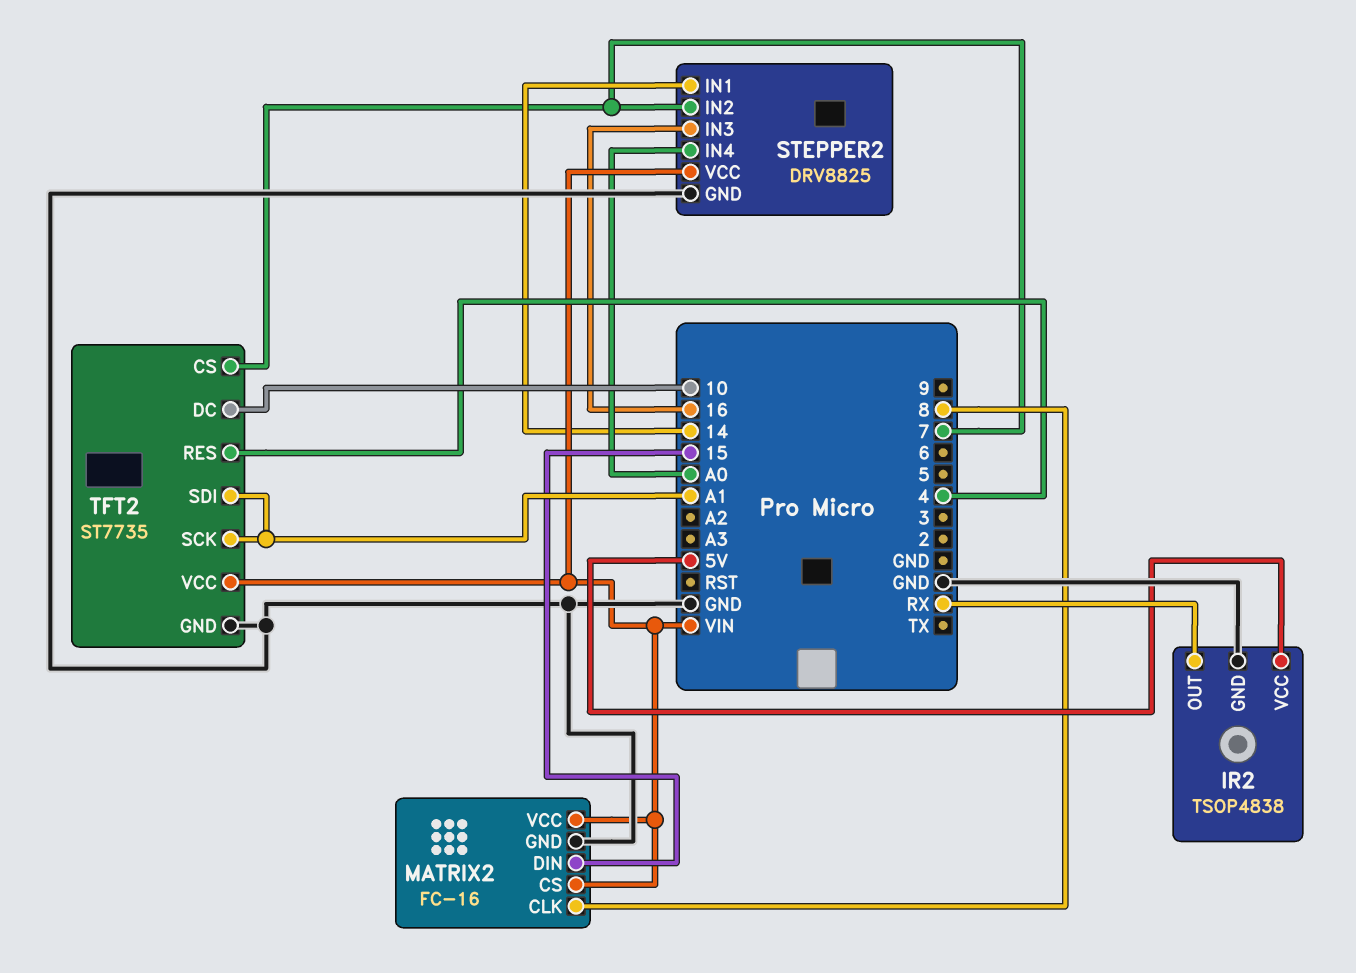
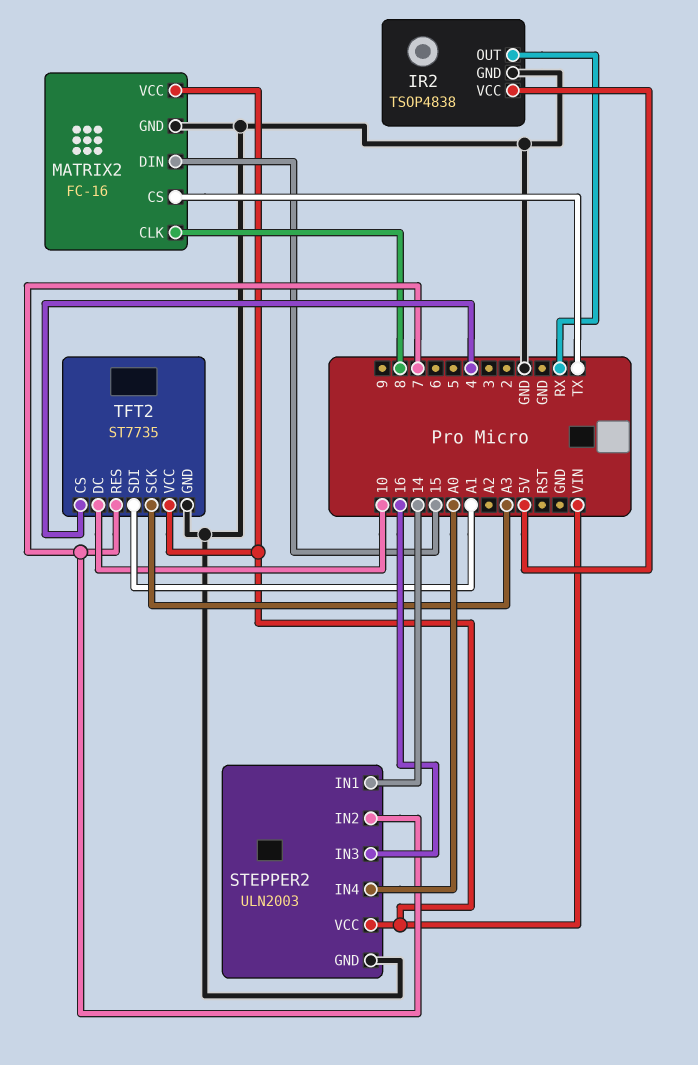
MATRIX2 pin CS: VIN -> TX
STEPPER2: DRV8825 -> ULN2003
TFT2 pin CS: 7 -> 4
TFT2 pin RES: 4 -> 7
TFT2 pin SCK: A1 -> A3

